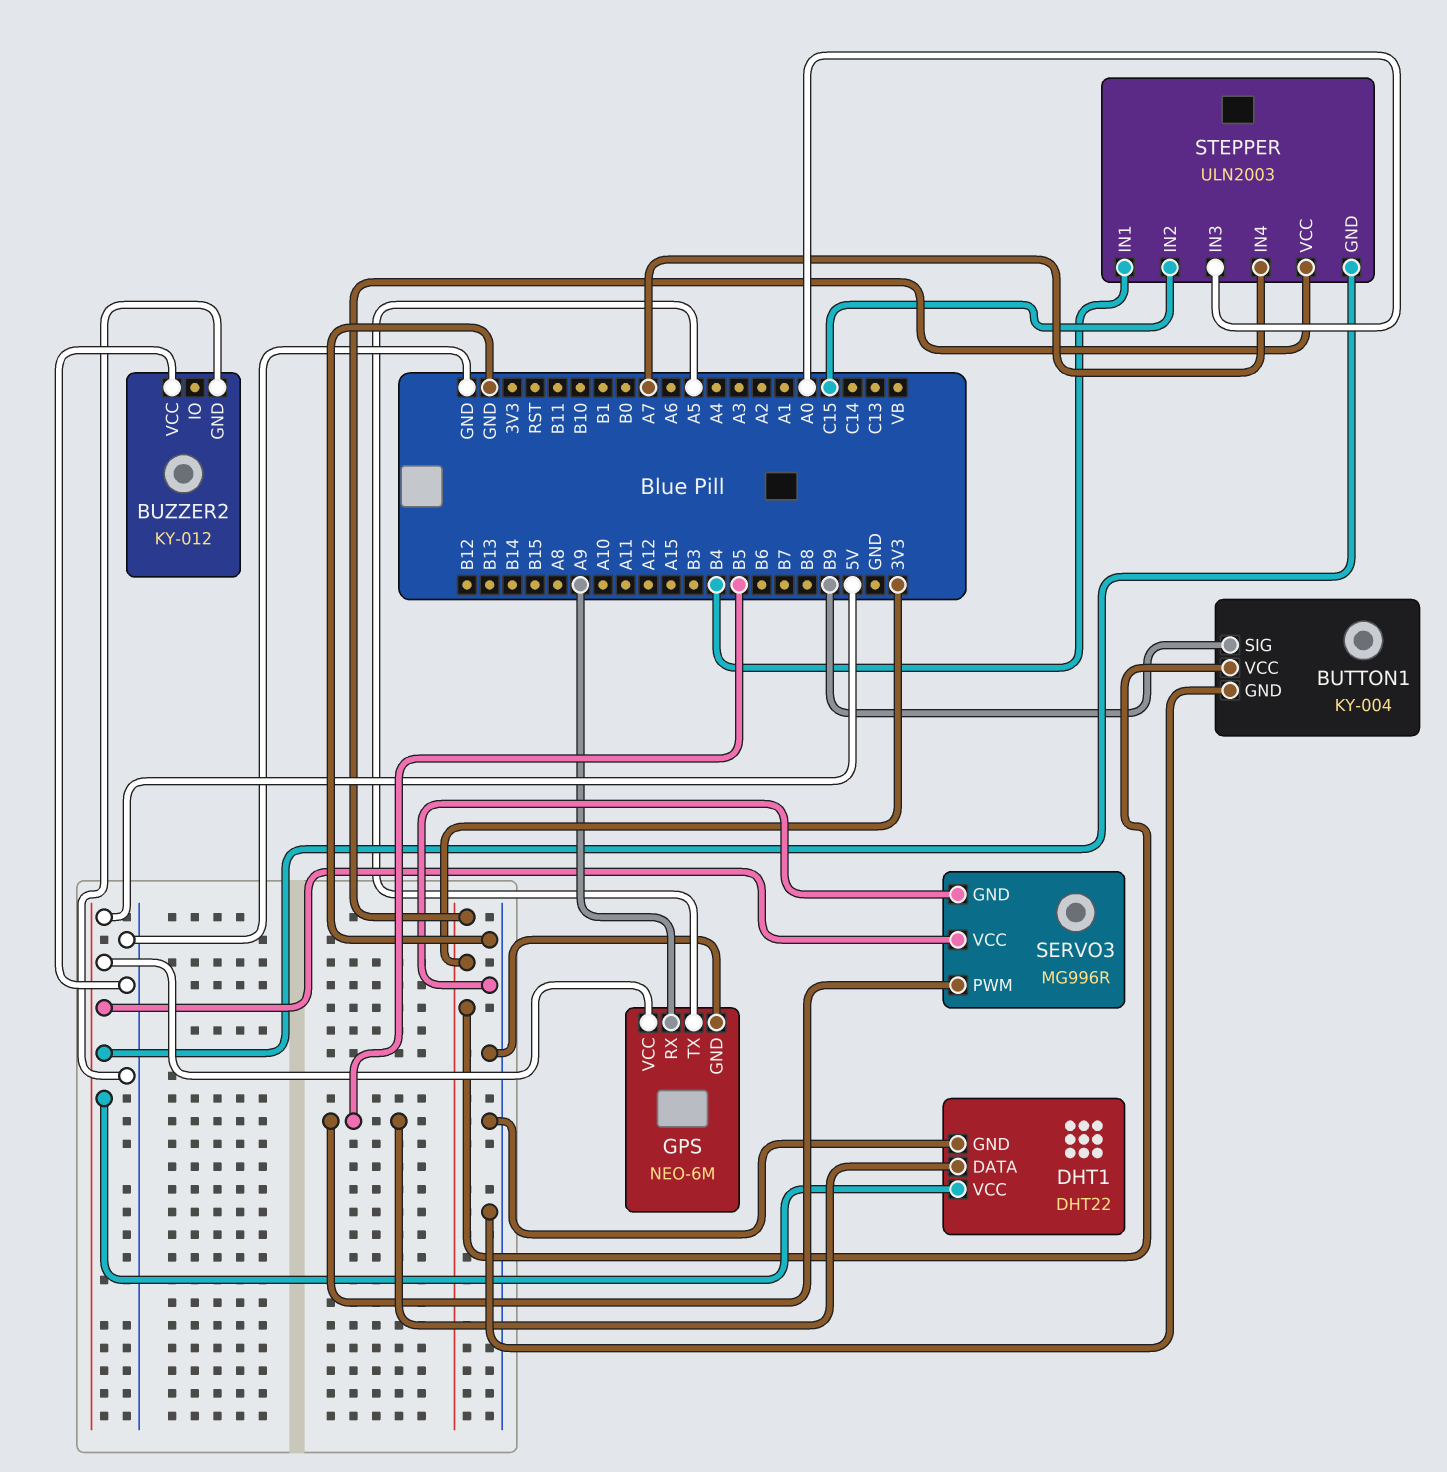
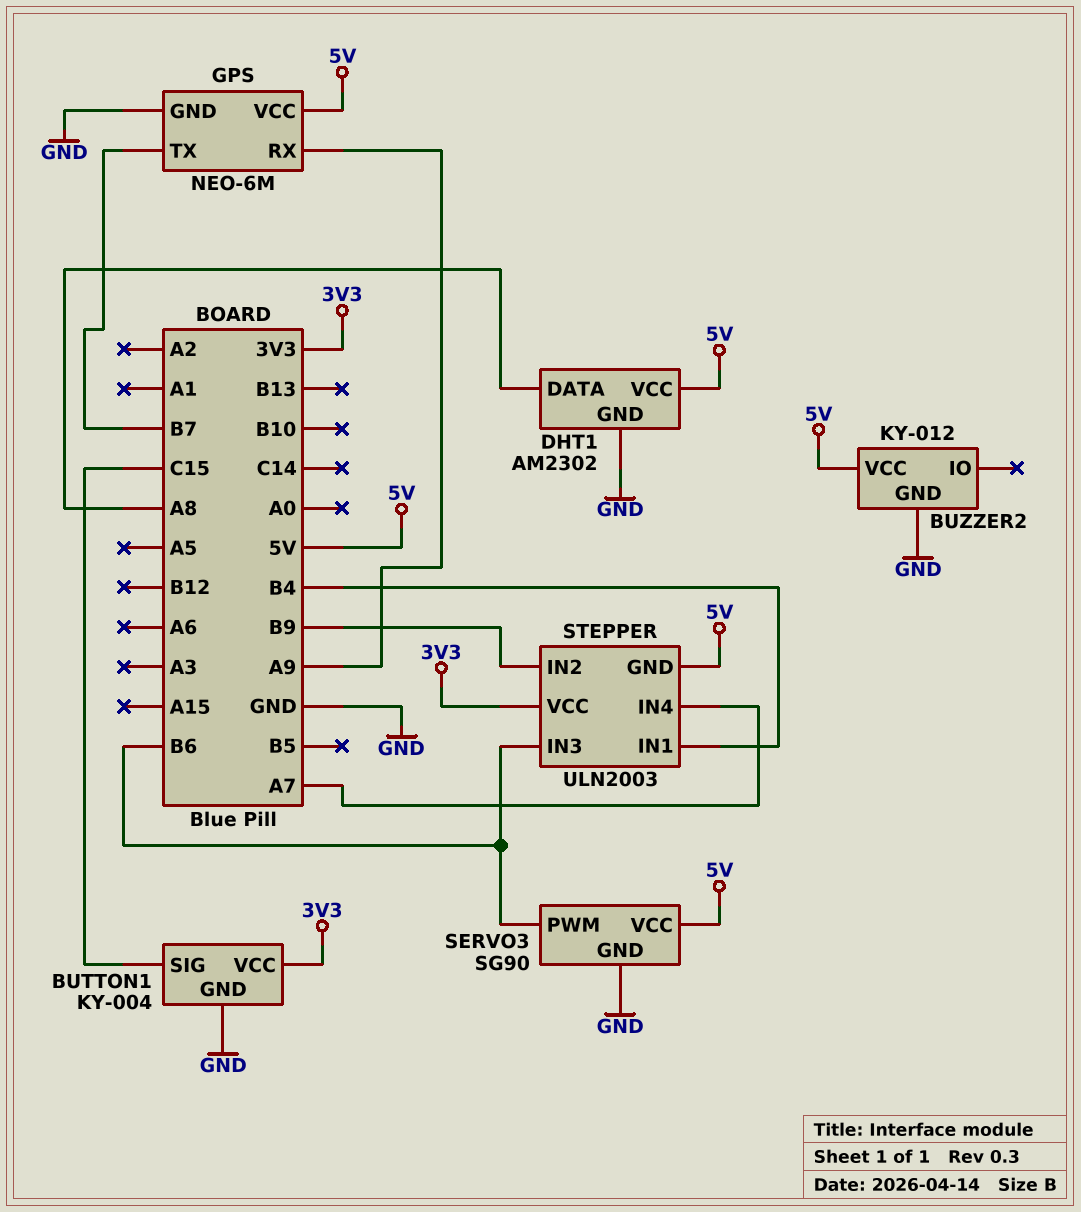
BUTTON1 pin SIG: B9 -> C15
BUZZER2 pin VCC: GND -> 5V
DHT1: DHT22 -> AM2302
DHT1 pin DATA: B5 -> A8
GPS pin TX: A5 -> B7
SERVO3: MG996R -> SG90
SERVO3 pin PWM: B5 -> B6
STEPPER pin IN2: C15 -> B9
STEPPER pin IN3: A0 -> B6

